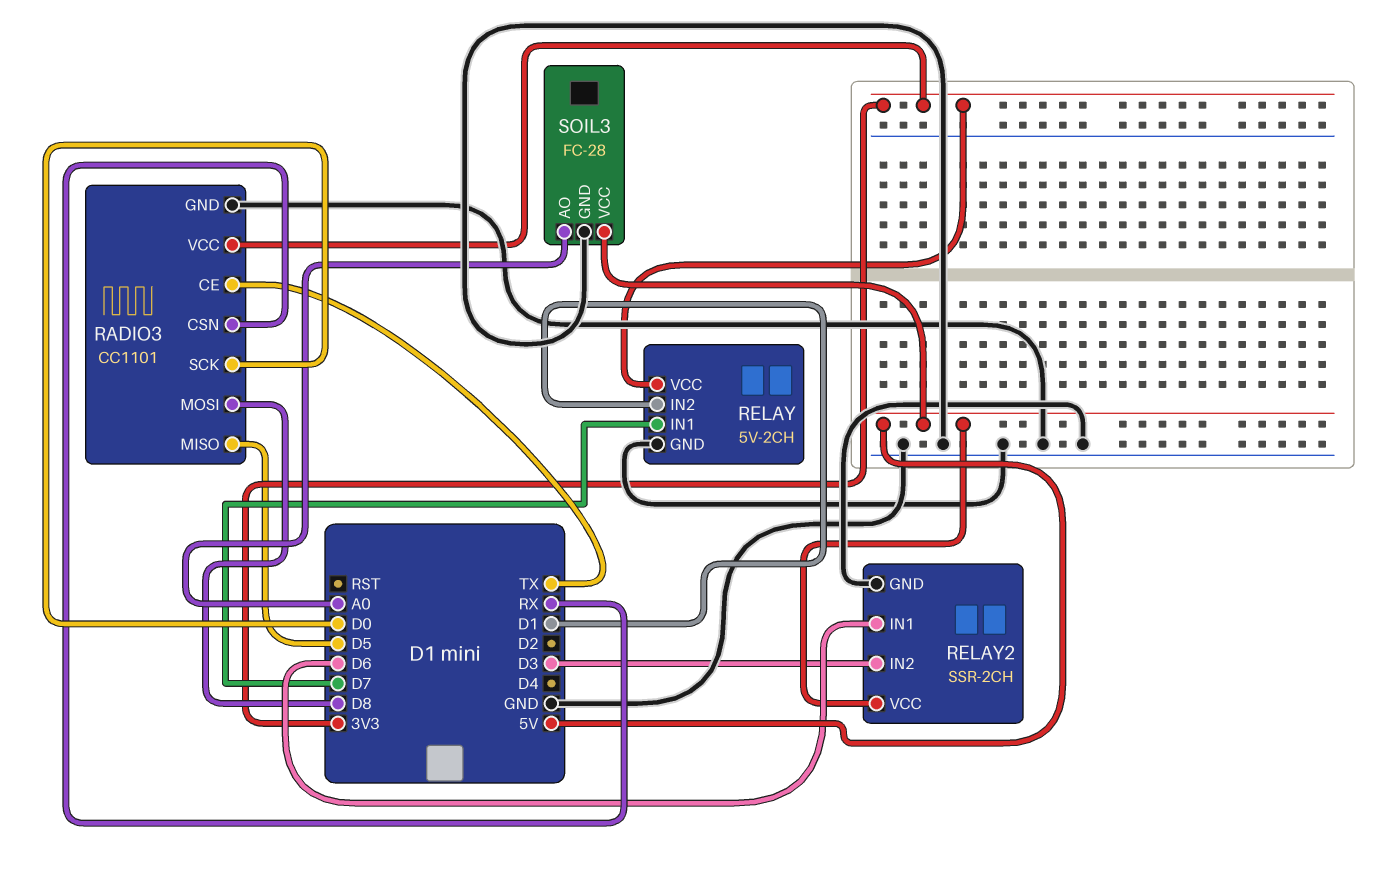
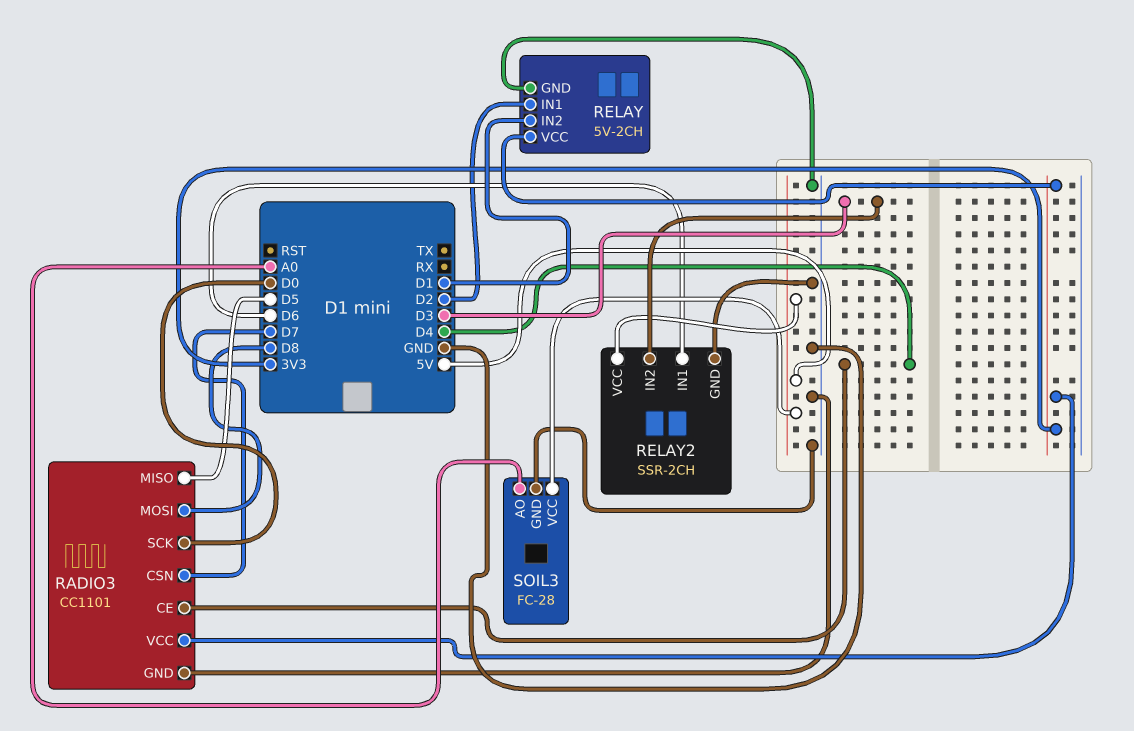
RADIO3 pin CE: TX -> D4
RADIO3 pin CSN: RX -> D7
RELAY pin IN1: D7 -> D2

